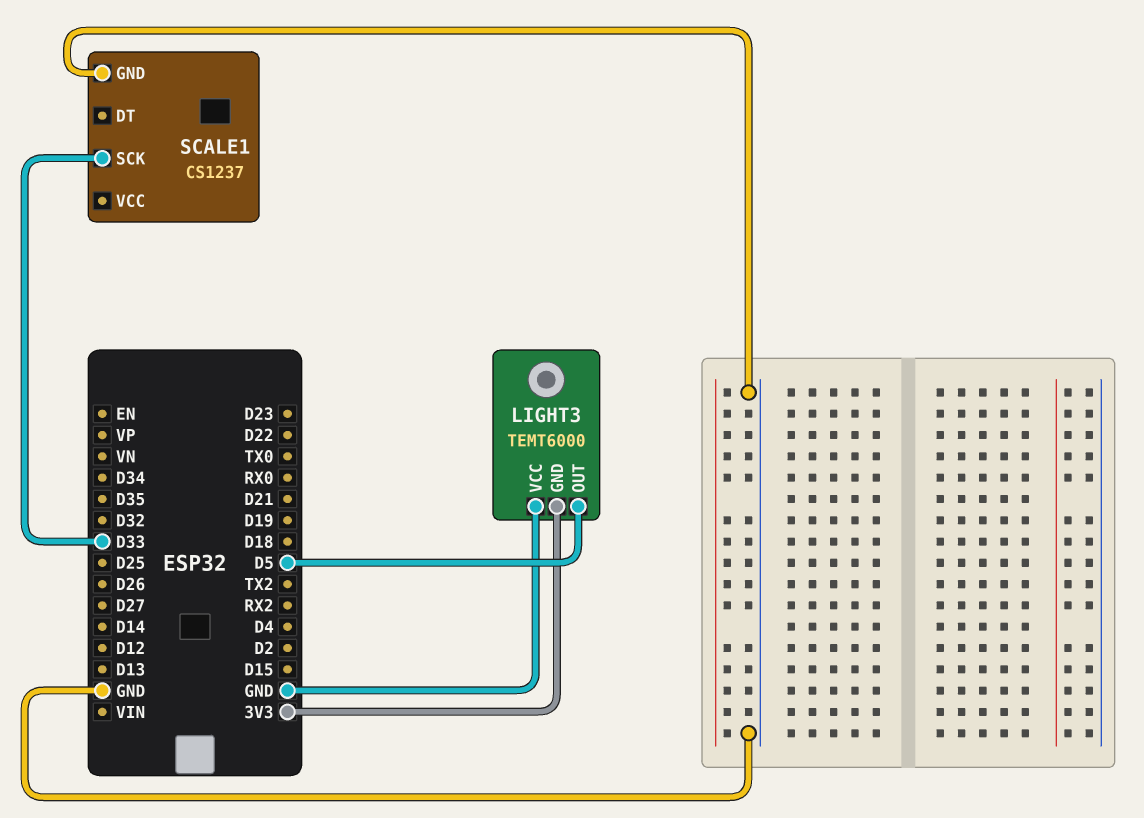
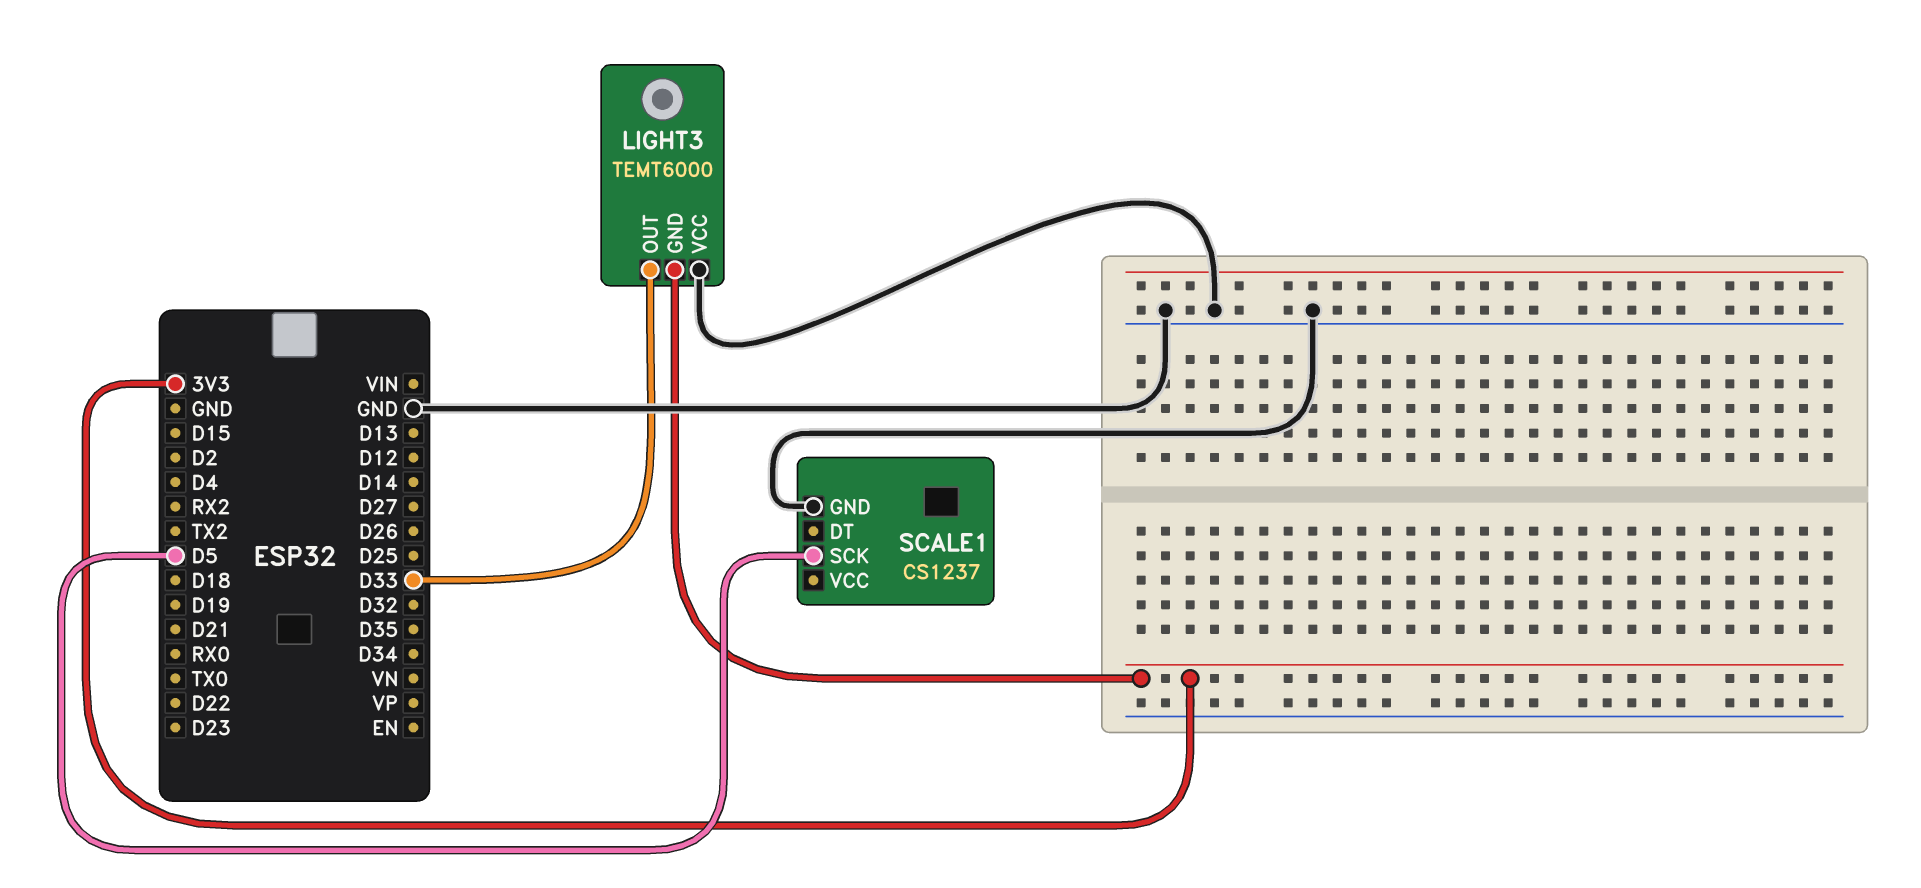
LIGHT3 pin OUT: D5 -> D33
SCALE1 pin SCK: D33 -> D5

